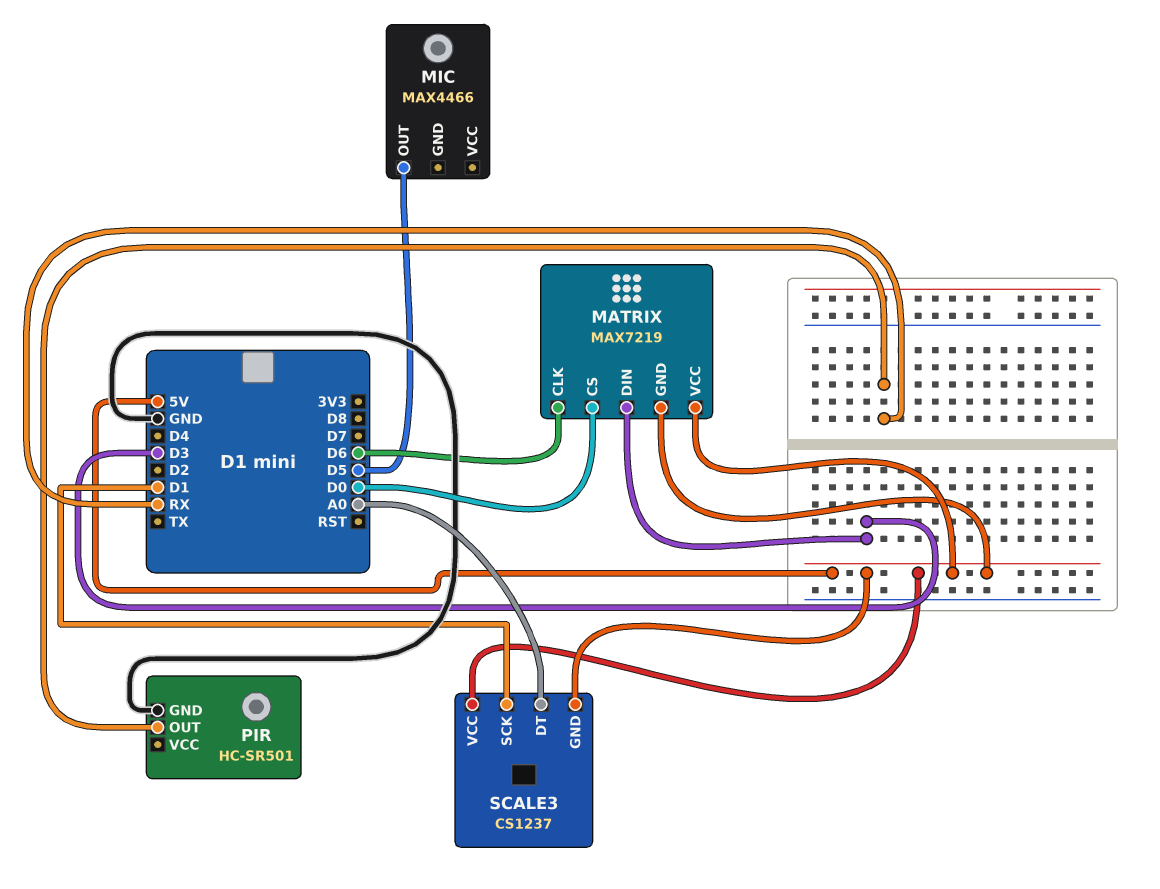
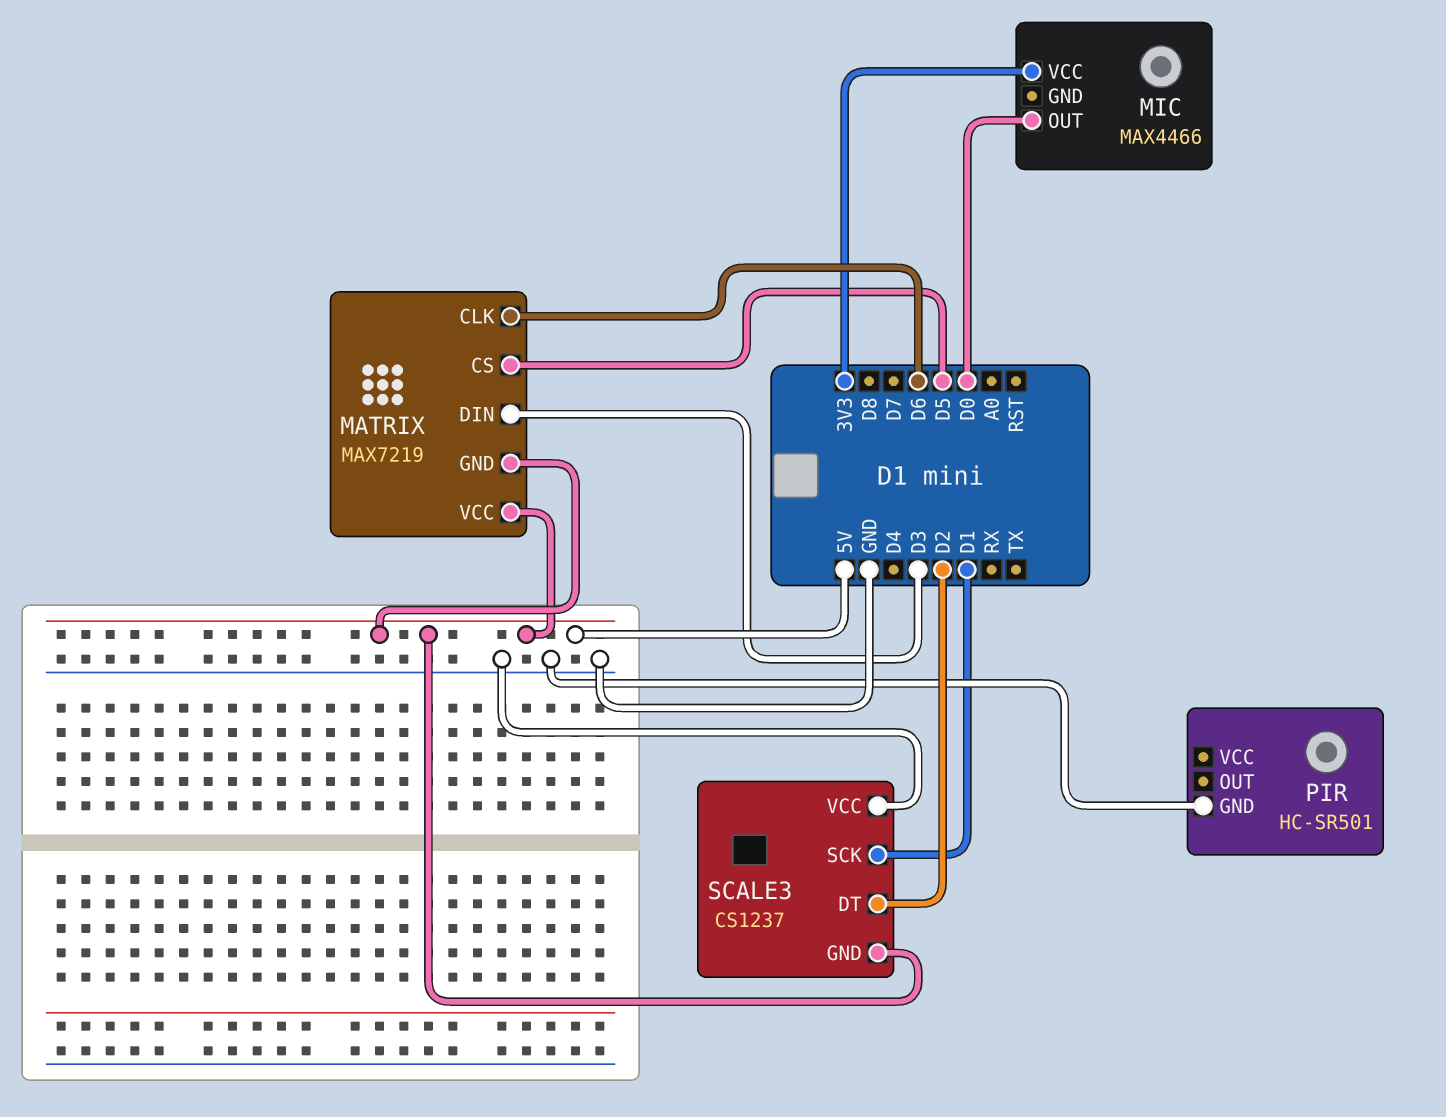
MATRIX pin CS: D0 -> D5
MIC pin OUT: D5 -> D0
MIC pin VCC: none -> 3V3
PIR pin OUT: RX -> none
SCALE3 pin DT: A0 -> D2
SCALE3 pin VCC: 5V -> GND

